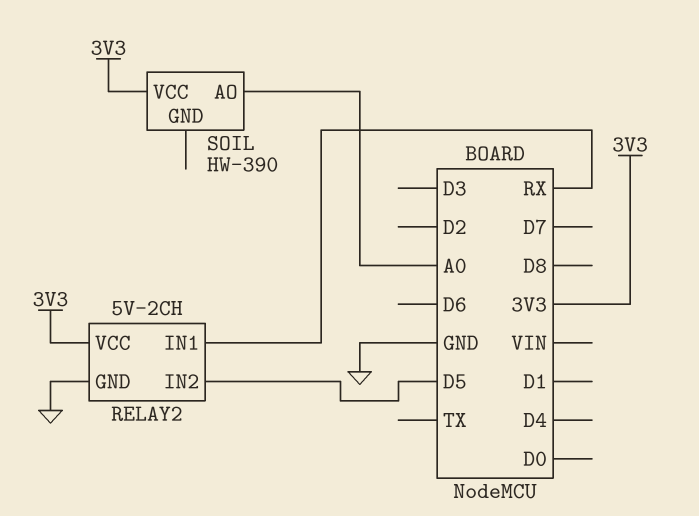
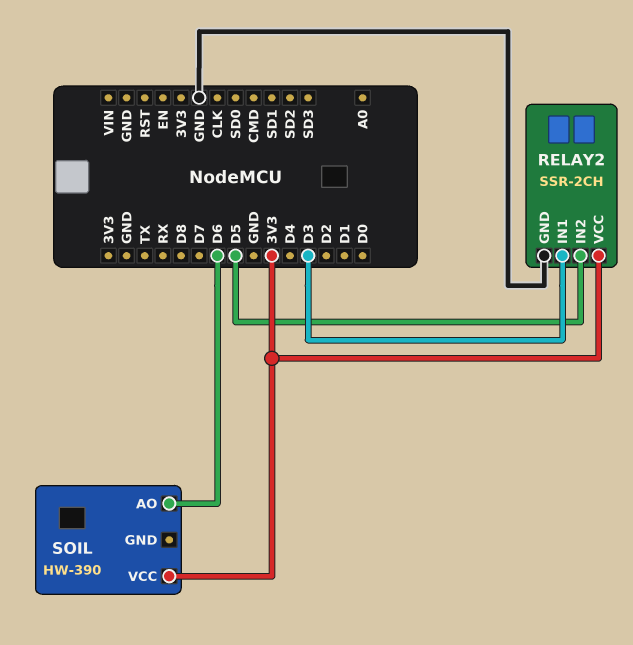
RELAY2: 5V-2CH -> SSR-2CH
RELAY2 pin IN1: RX -> D3
SOIL pin AO: A0 -> D6

